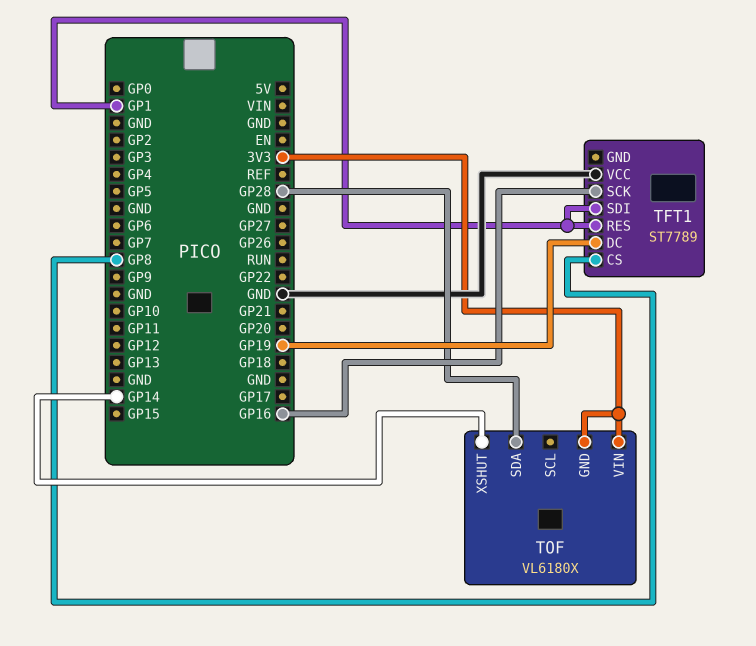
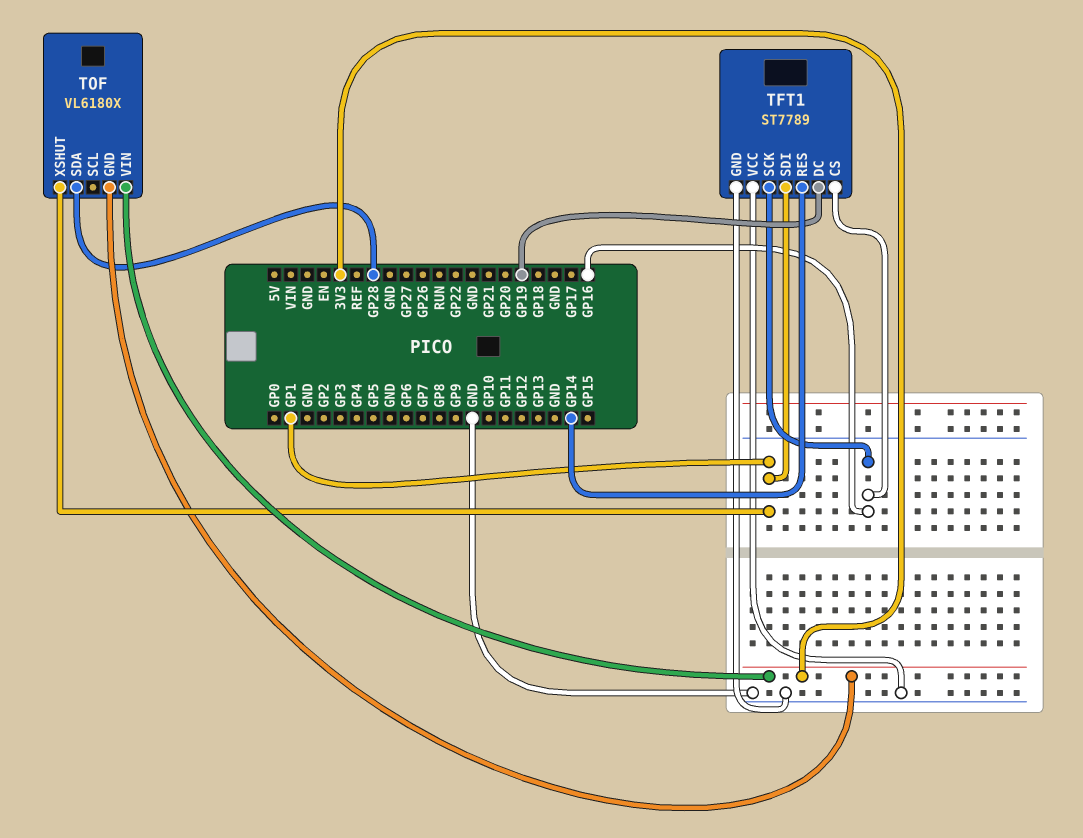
TFT1 pin CS: GP8 -> GP16
TFT1 pin GND: none -> GND
TFT1 pin RES: GP1 -> GP14
TOF pin XSHUT: GP14 -> GP1

